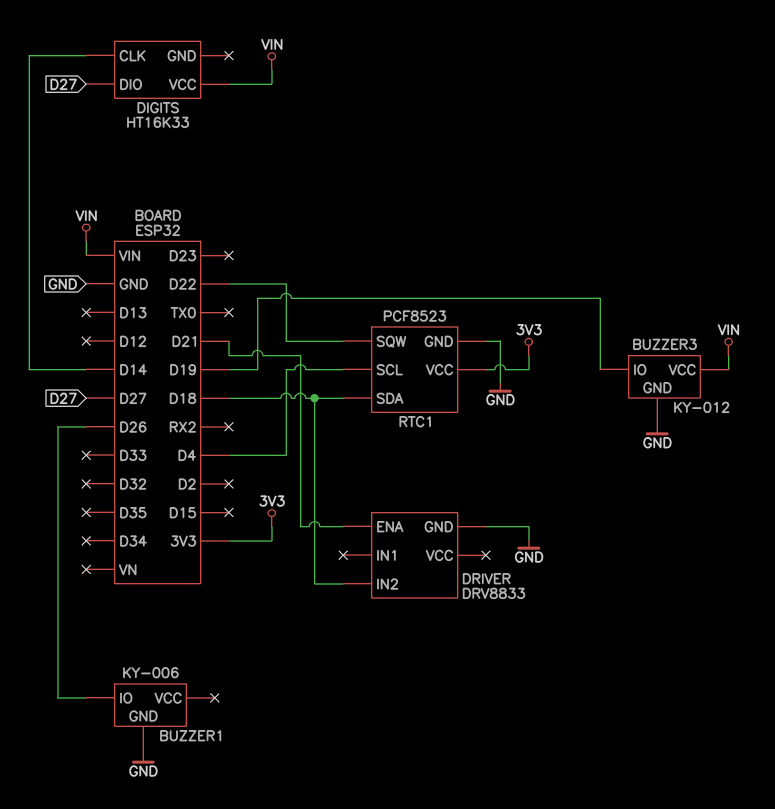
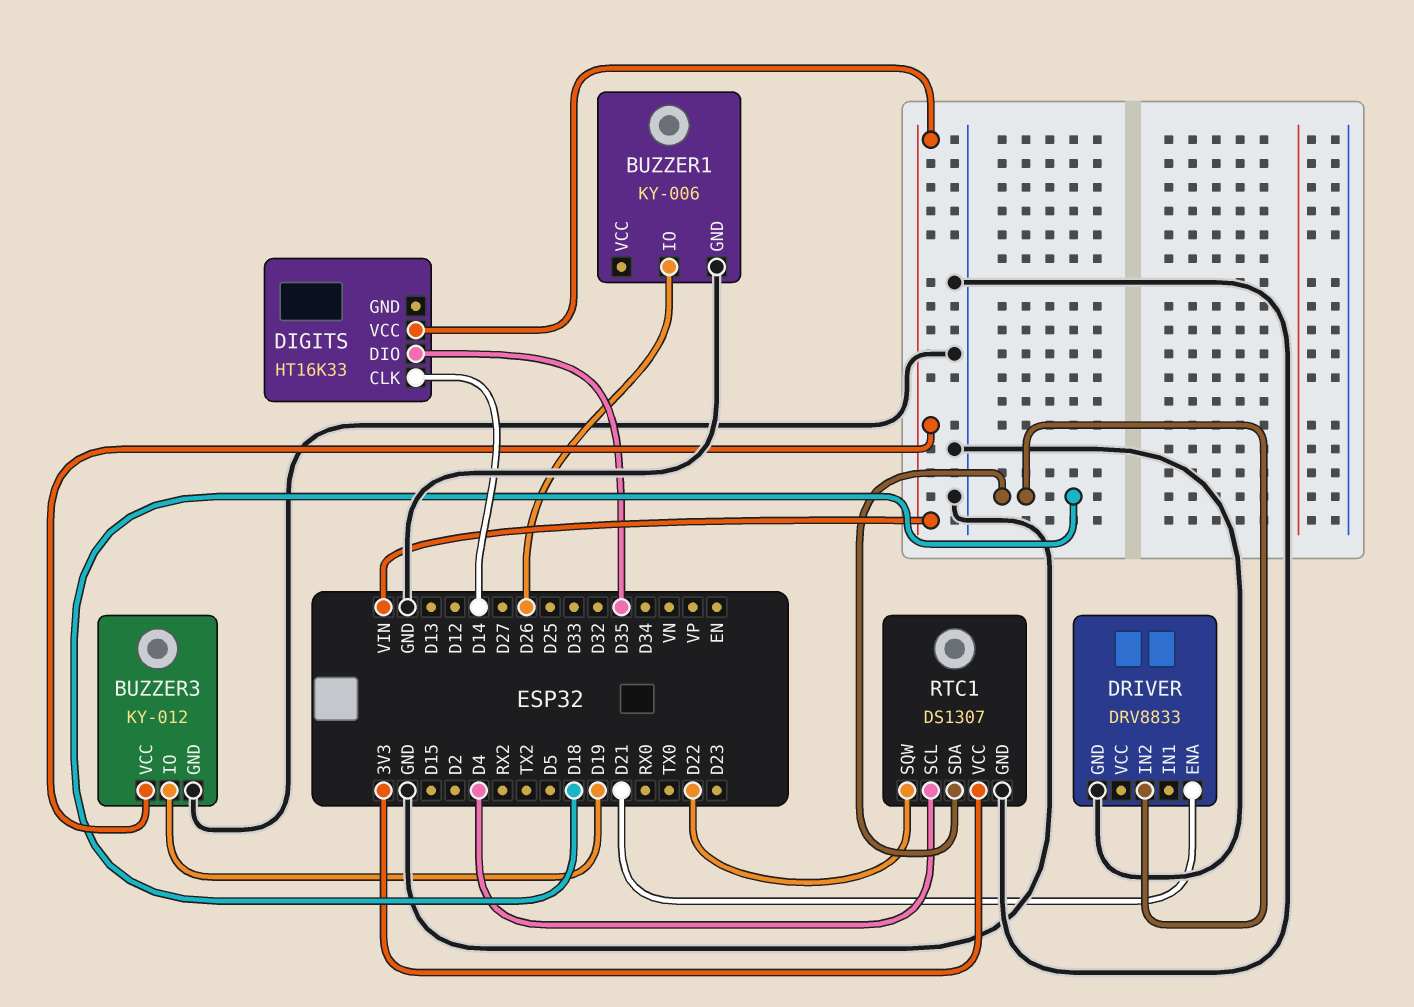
DIGITS pin DIO: D27 -> D35
RTC1: PCF8523 -> DS1307

